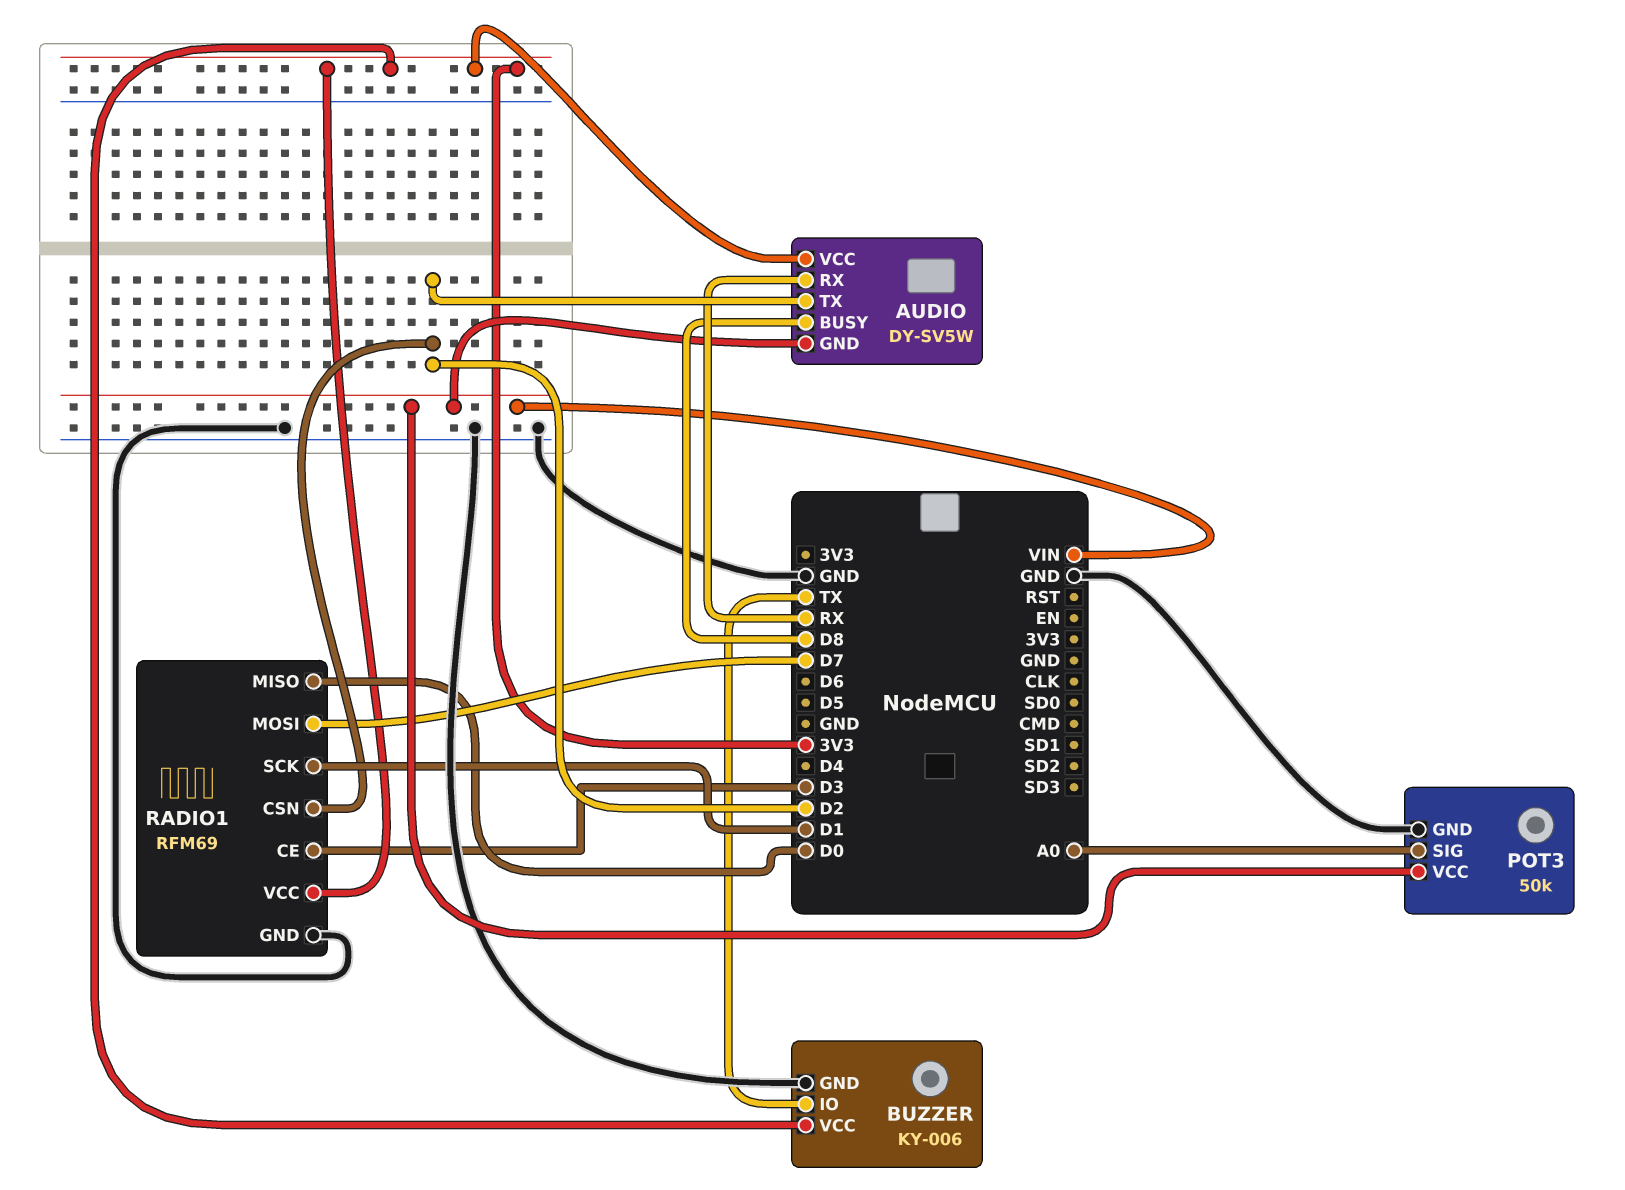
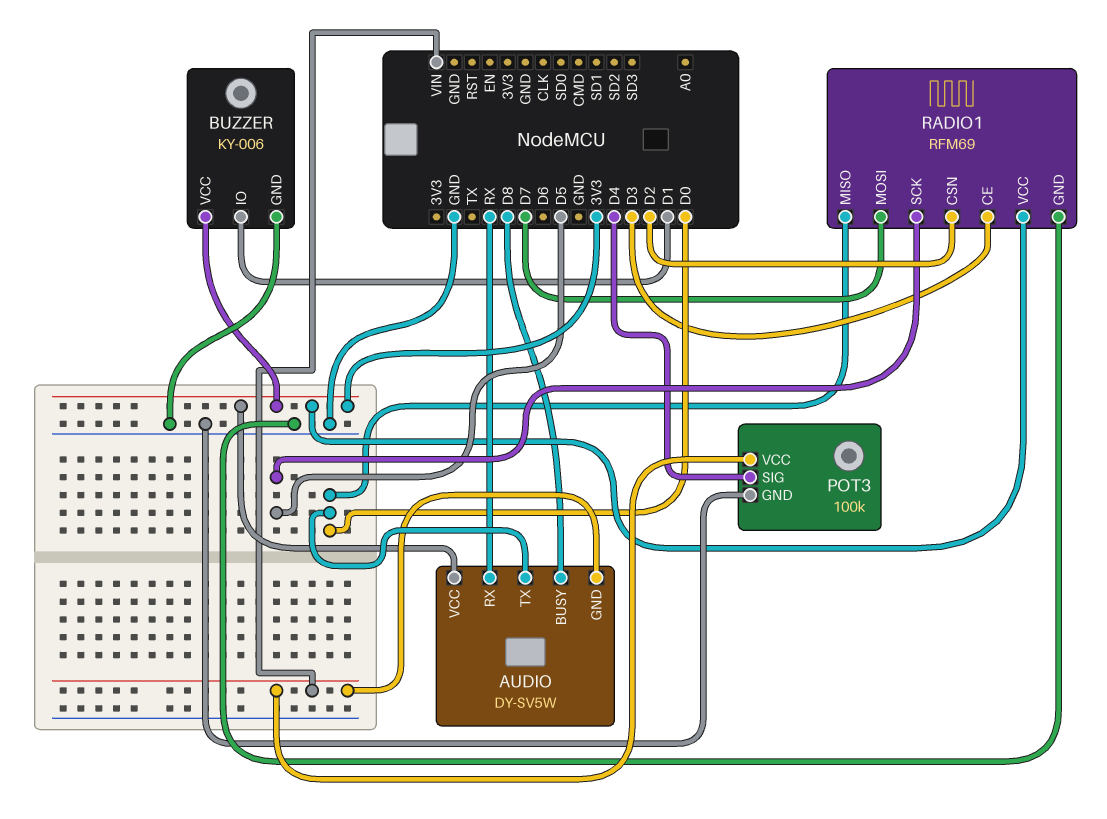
AUDIO pin TX: D2 -> D0
BUZZER pin IO: TX -> D1
POT3: 50k -> 100k
POT3 pin SIG: A0 -> D4
RADIO1 pin SCK: D1 -> D5

